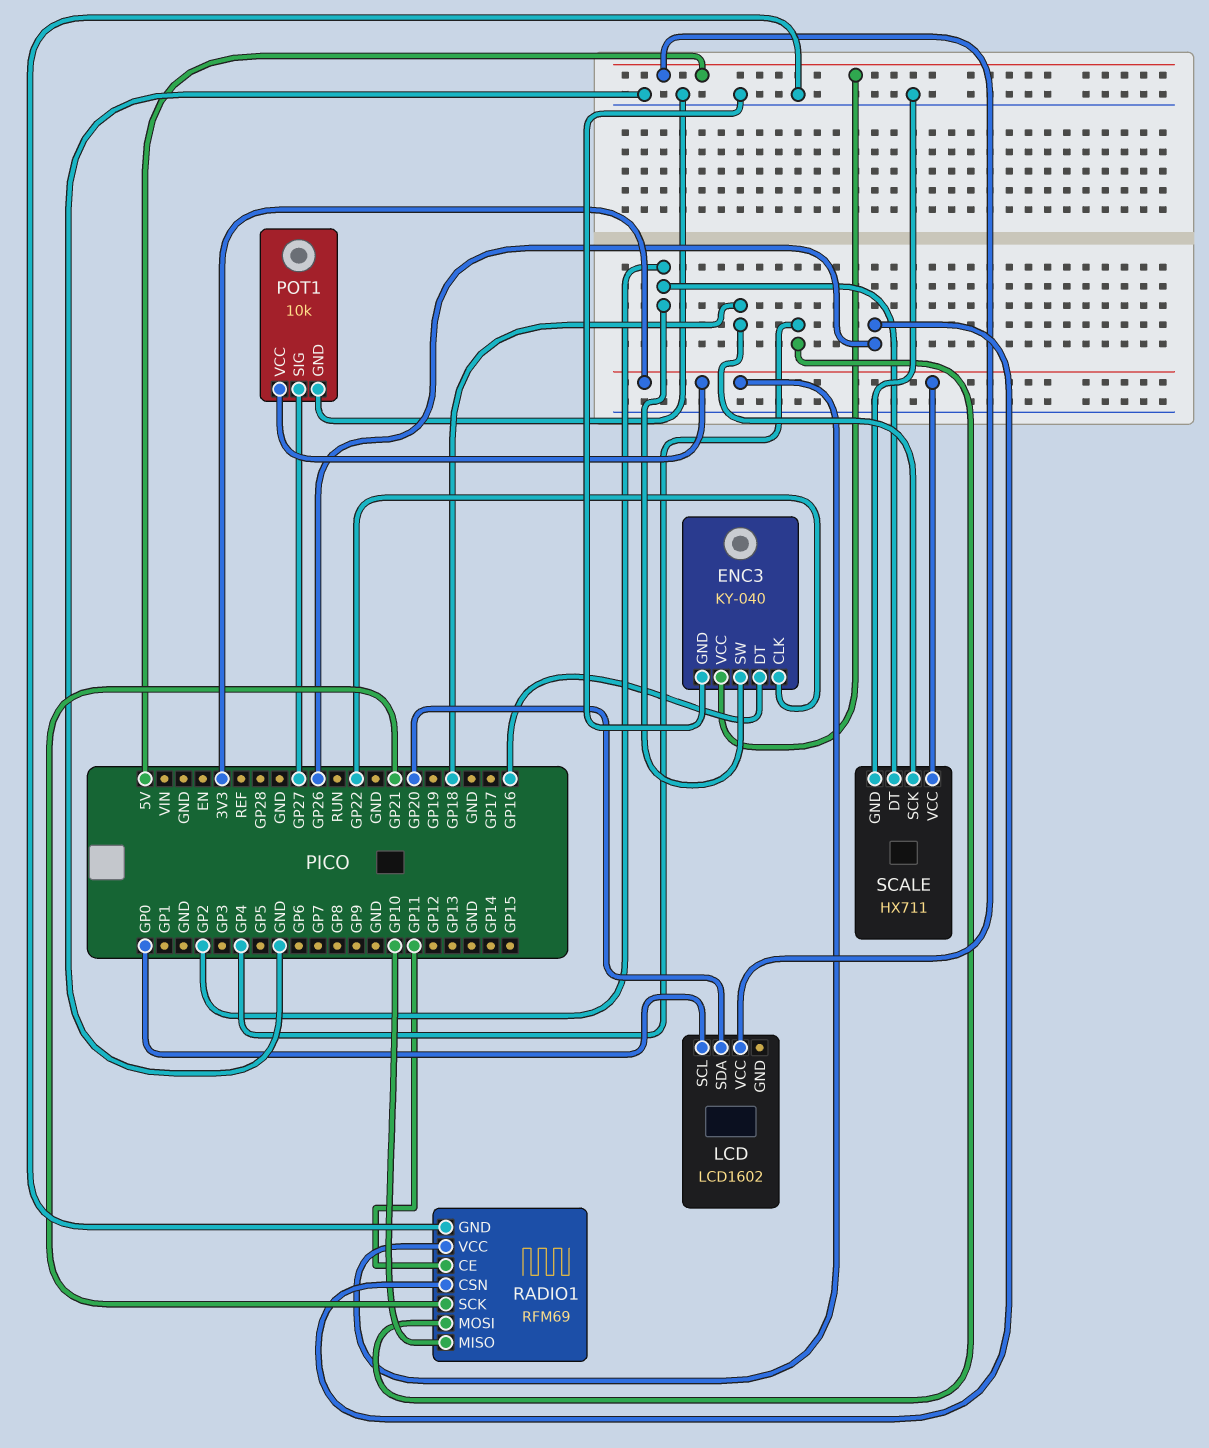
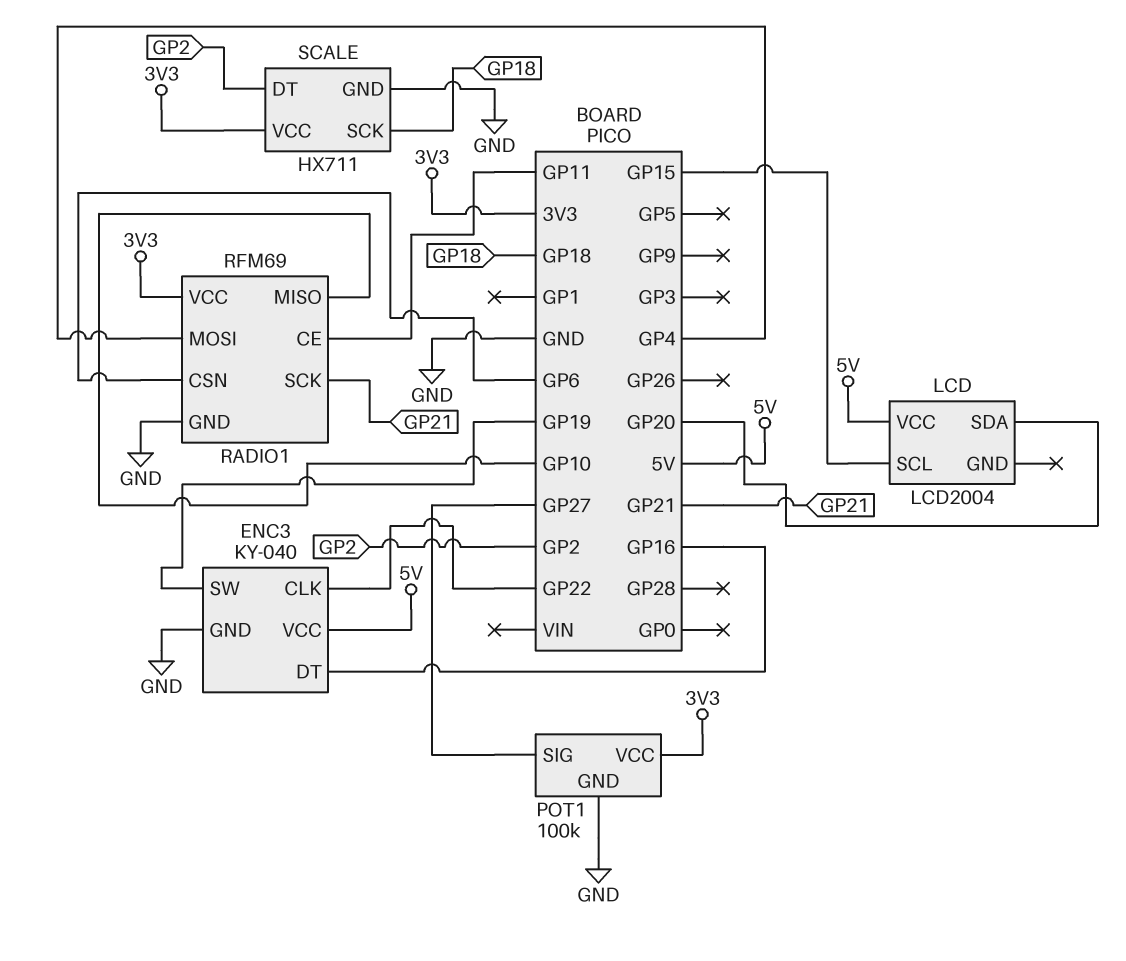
ENC3 pin SW: GP2 -> GP19
LCD: LCD1602 -> LCD2004
LCD pin SCL: GP0 -> GP15
POT1: 10k -> 100k
RADIO1 pin CSN: GP26 -> GP6

